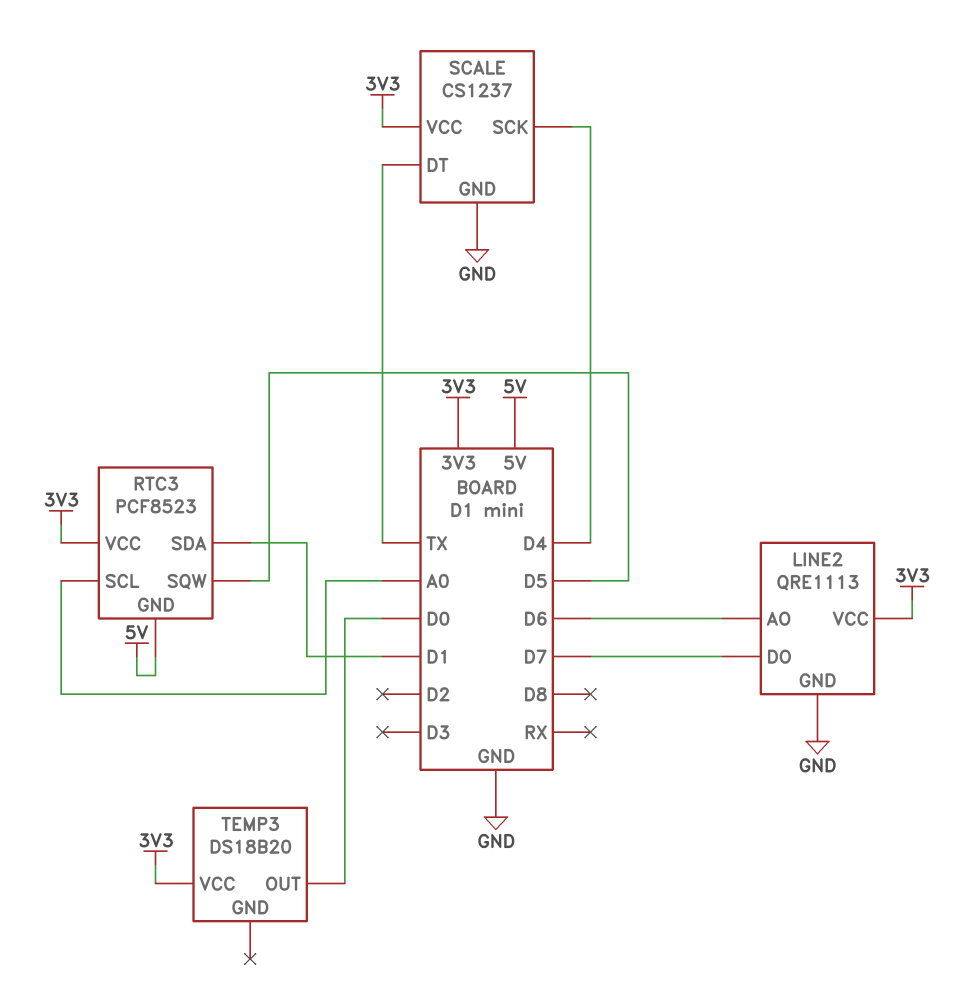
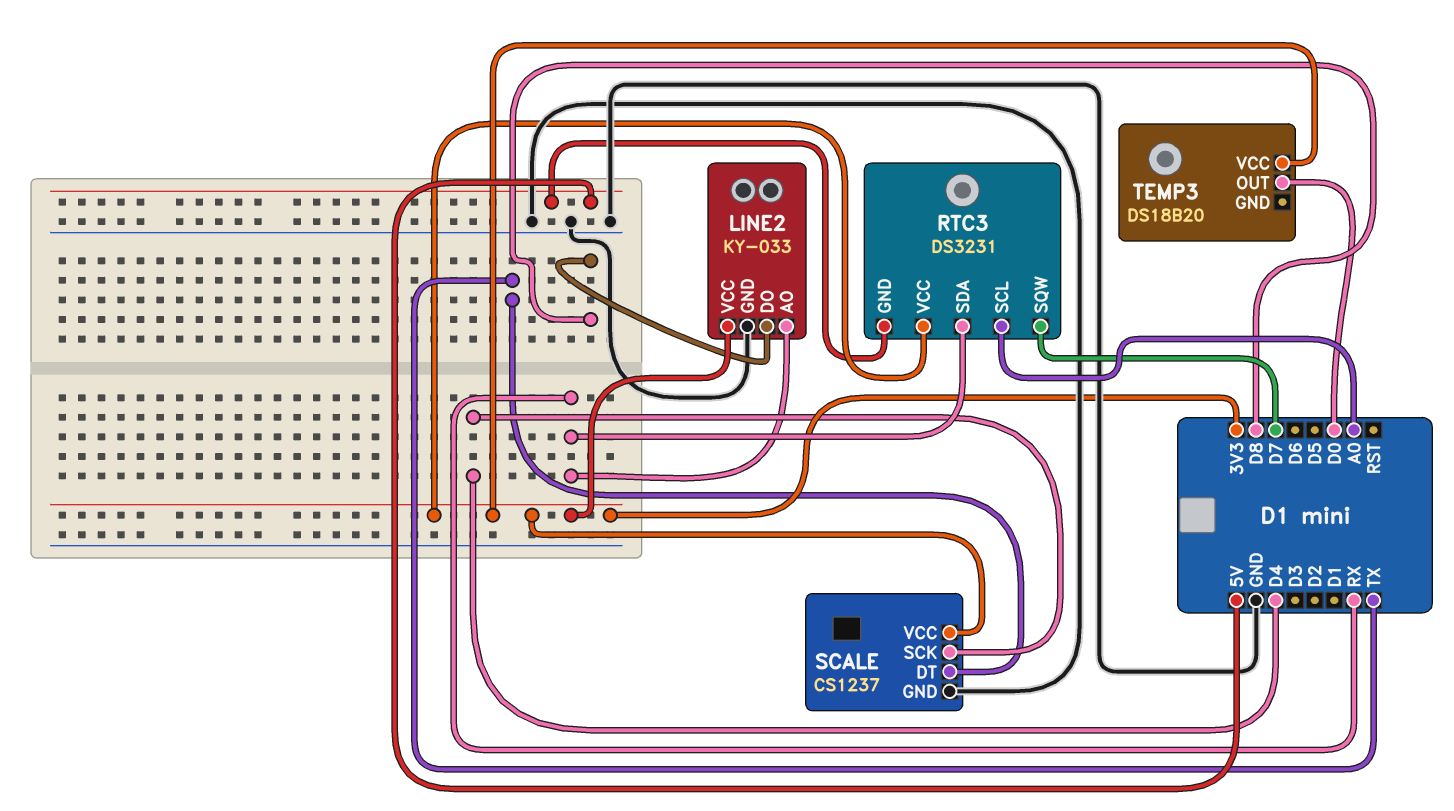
LINE2: QRE1113 -> KY-033
LINE2 pin AO: D6 -> RX
LINE2 pin DO: D7 -> D8
RTC3: PCF8523 -> DS3231
RTC3 pin SDA: D1 -> RX
RTC3 pin SQW: D5 -> D7

